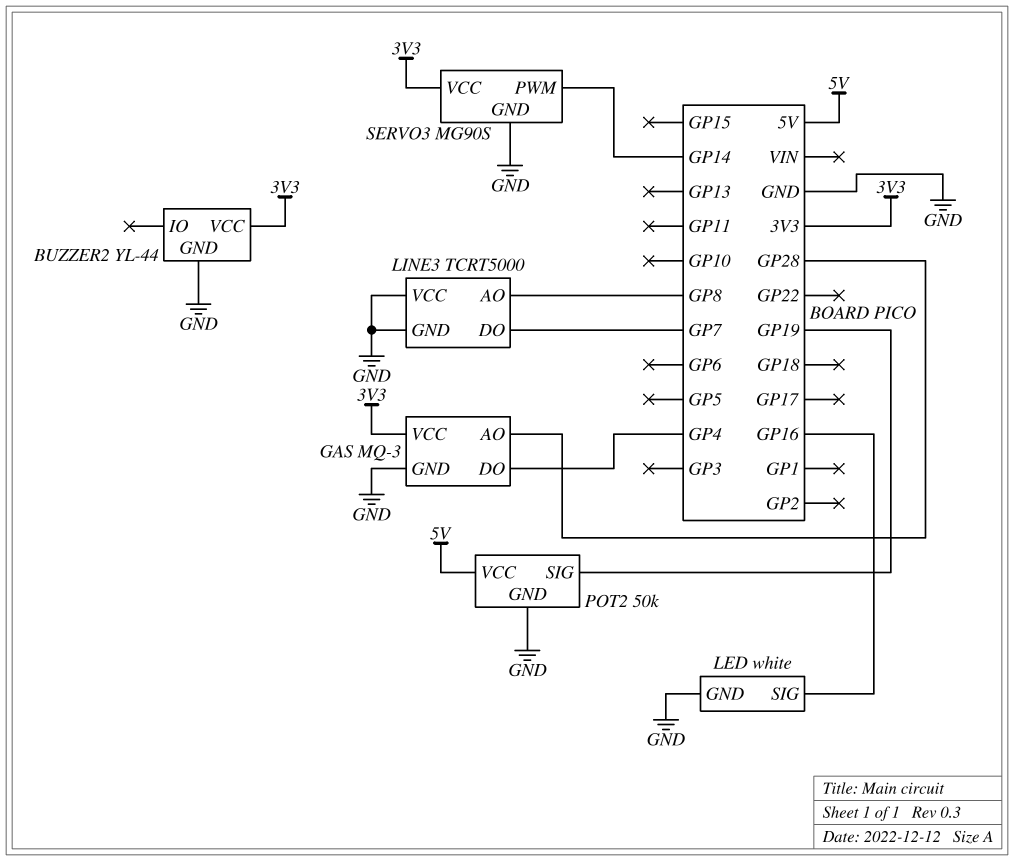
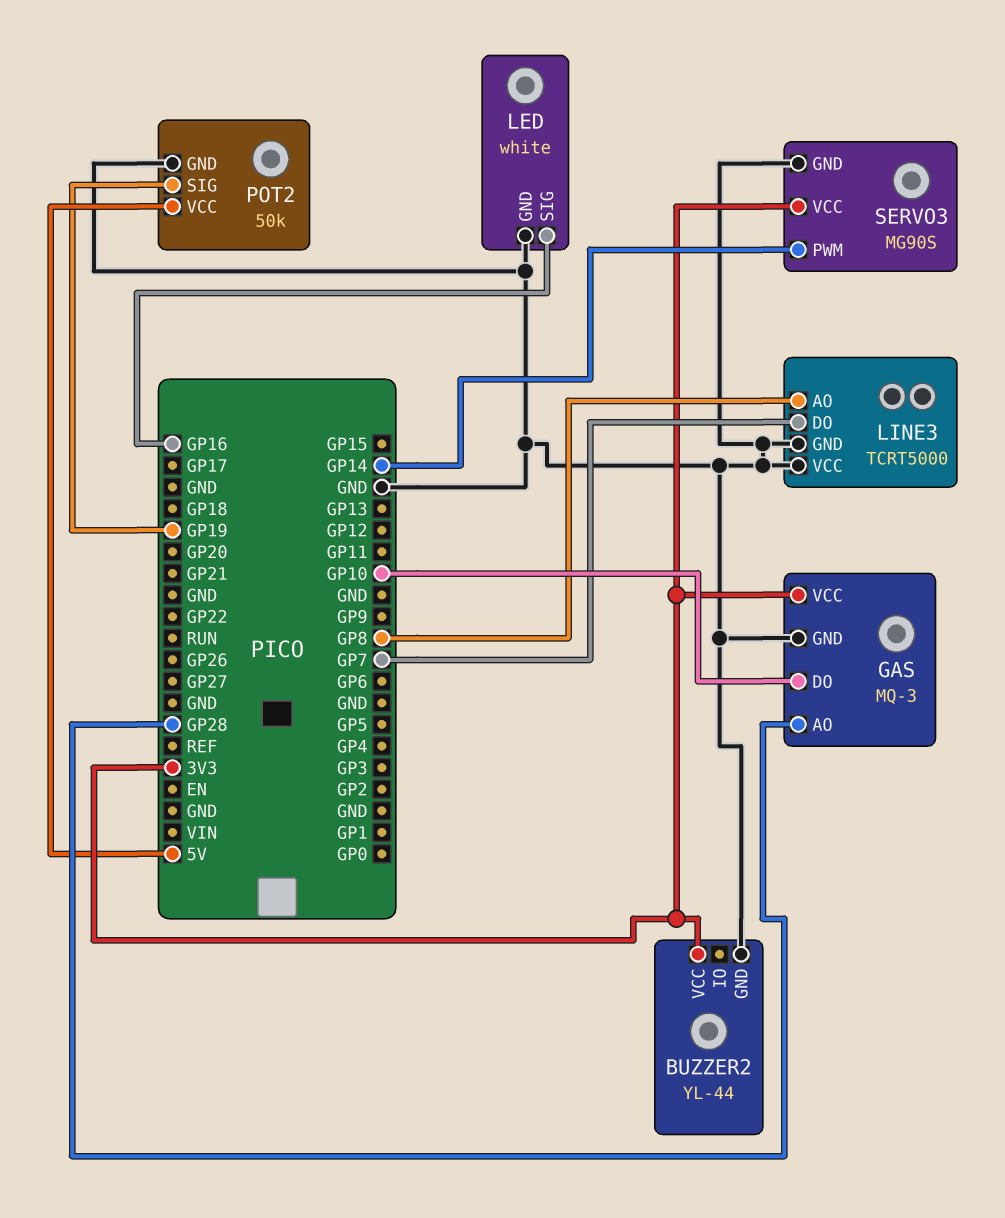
GAS pin DO: GP4 -> GP10

